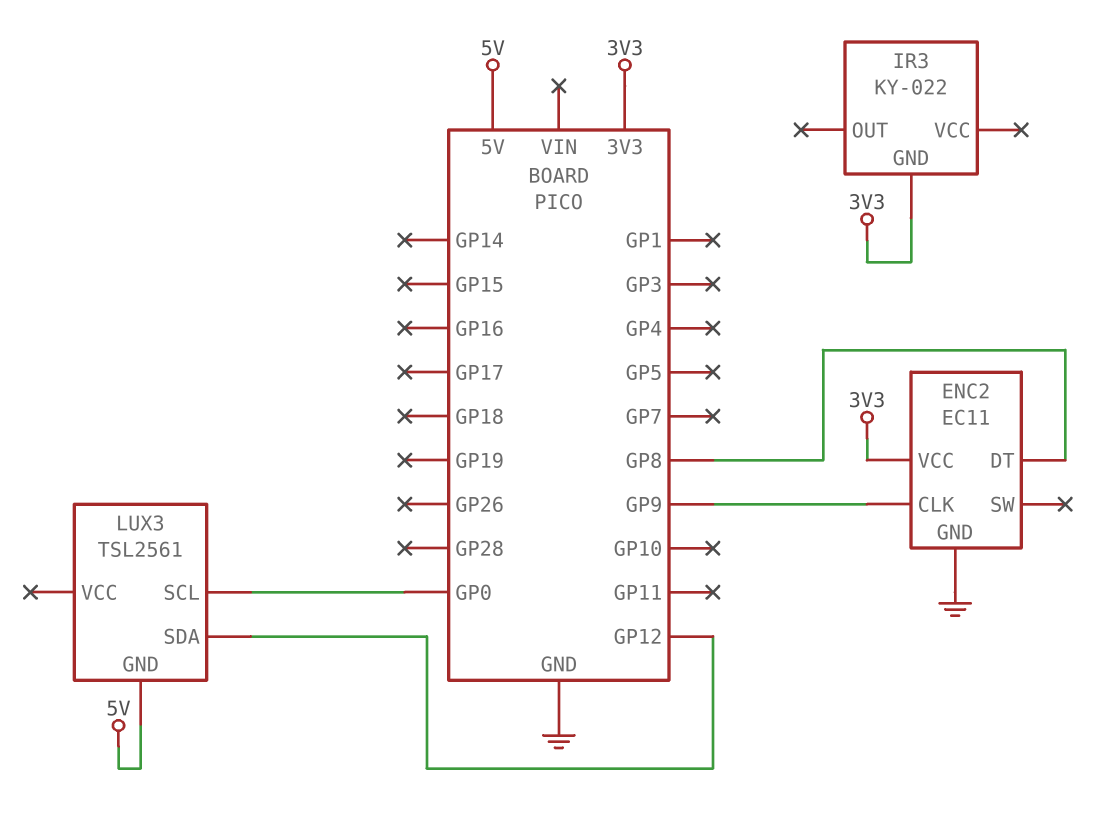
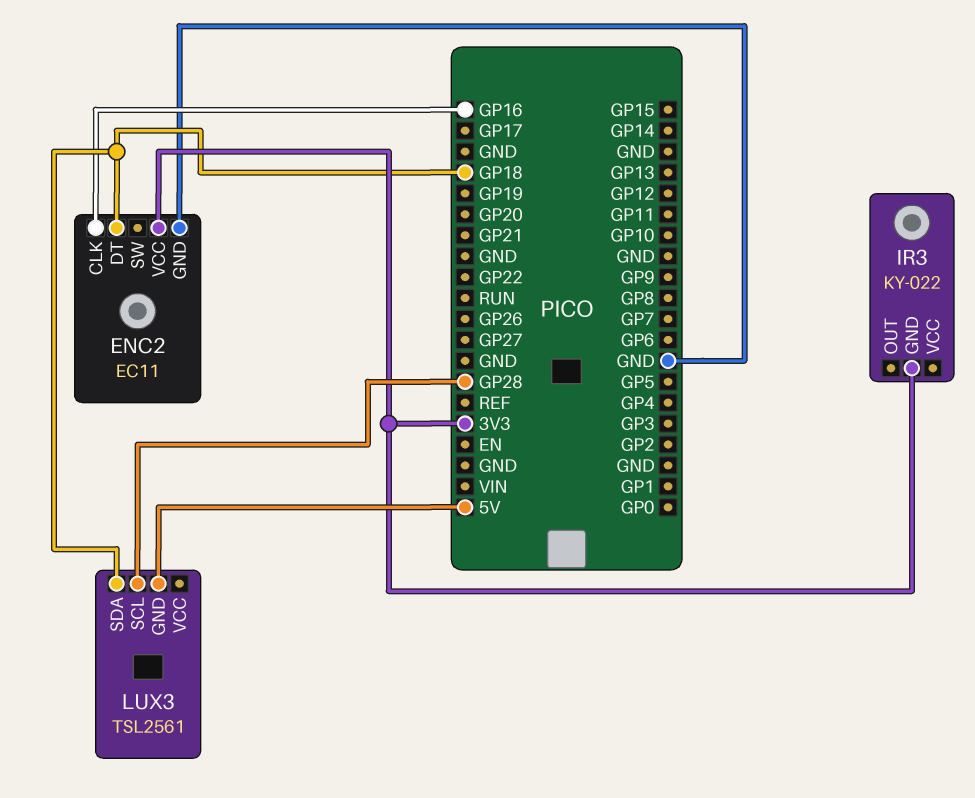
ENC2 pin CLK: GP9 -> GP16
ENC2 pin DT: GP8 -> GP18
LUX3 pin SCL: GP0 -> GP28
LUX3 pin SDA: GP12 -> GP18

